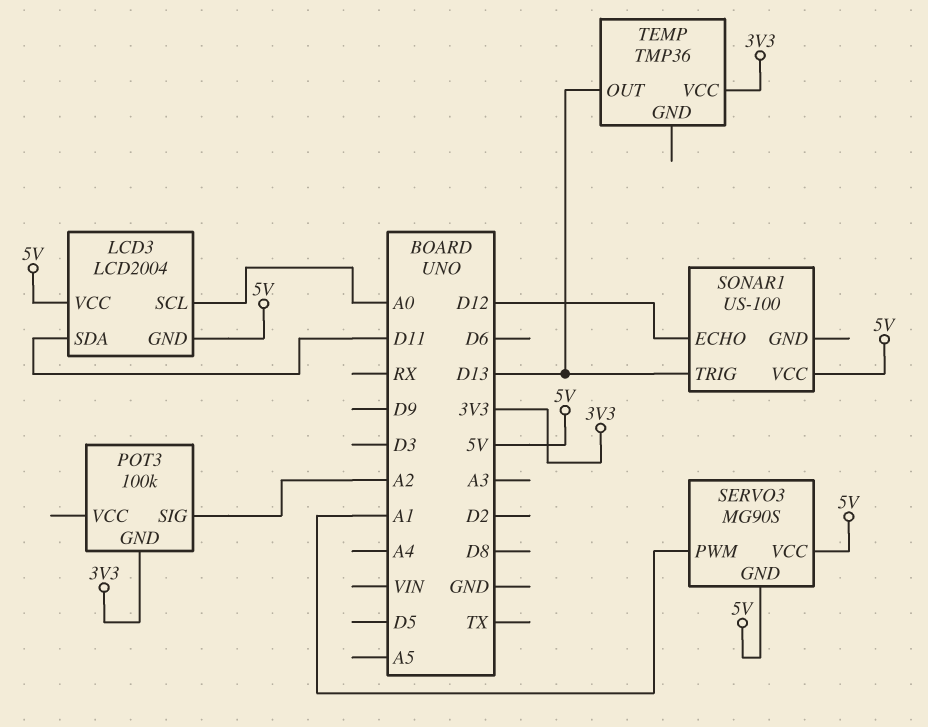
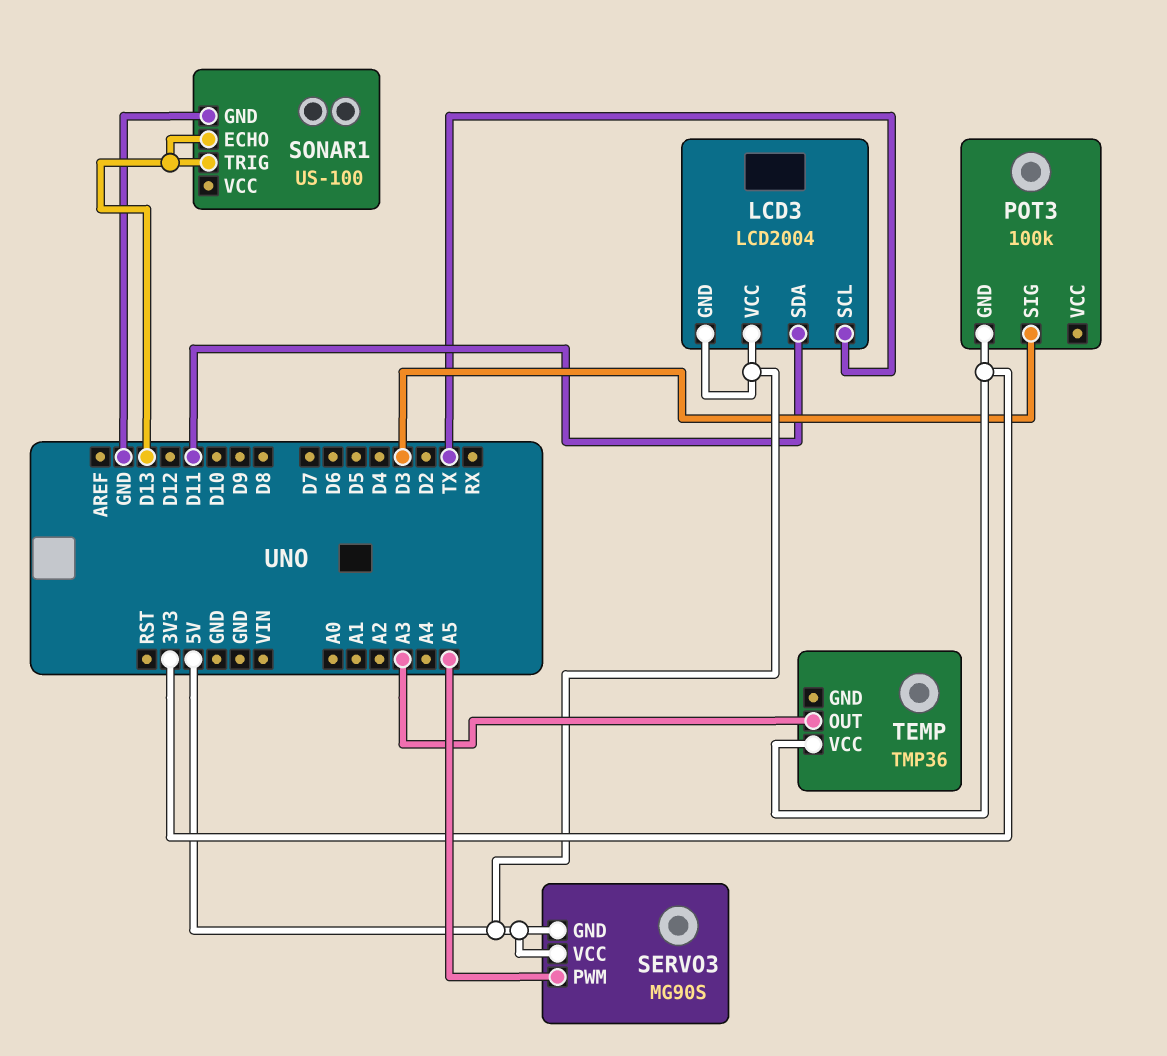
LCD3 pin SCL: A0 -> TX
POT3 pin SIG: A2 -> D3
SERVO3 pin PWM: A1 -> A5
SONAR1 pin ECHO: D12 -> D13
SONAR1 pin GND: none -> GND
SONAR1 pin VCC: 5V -> none
TEMP pin OUT: D13 -> A3

